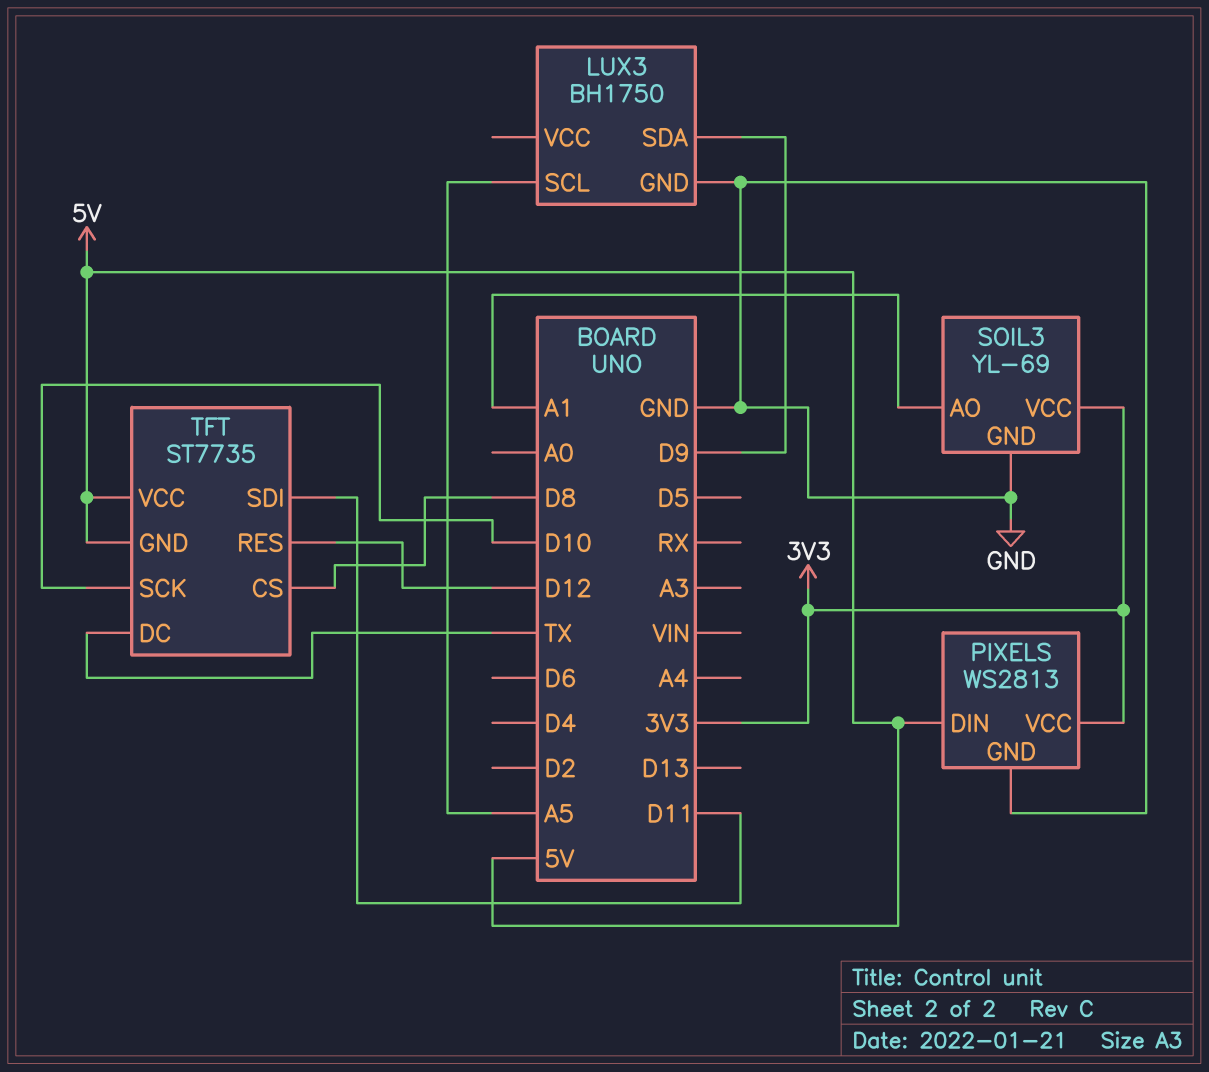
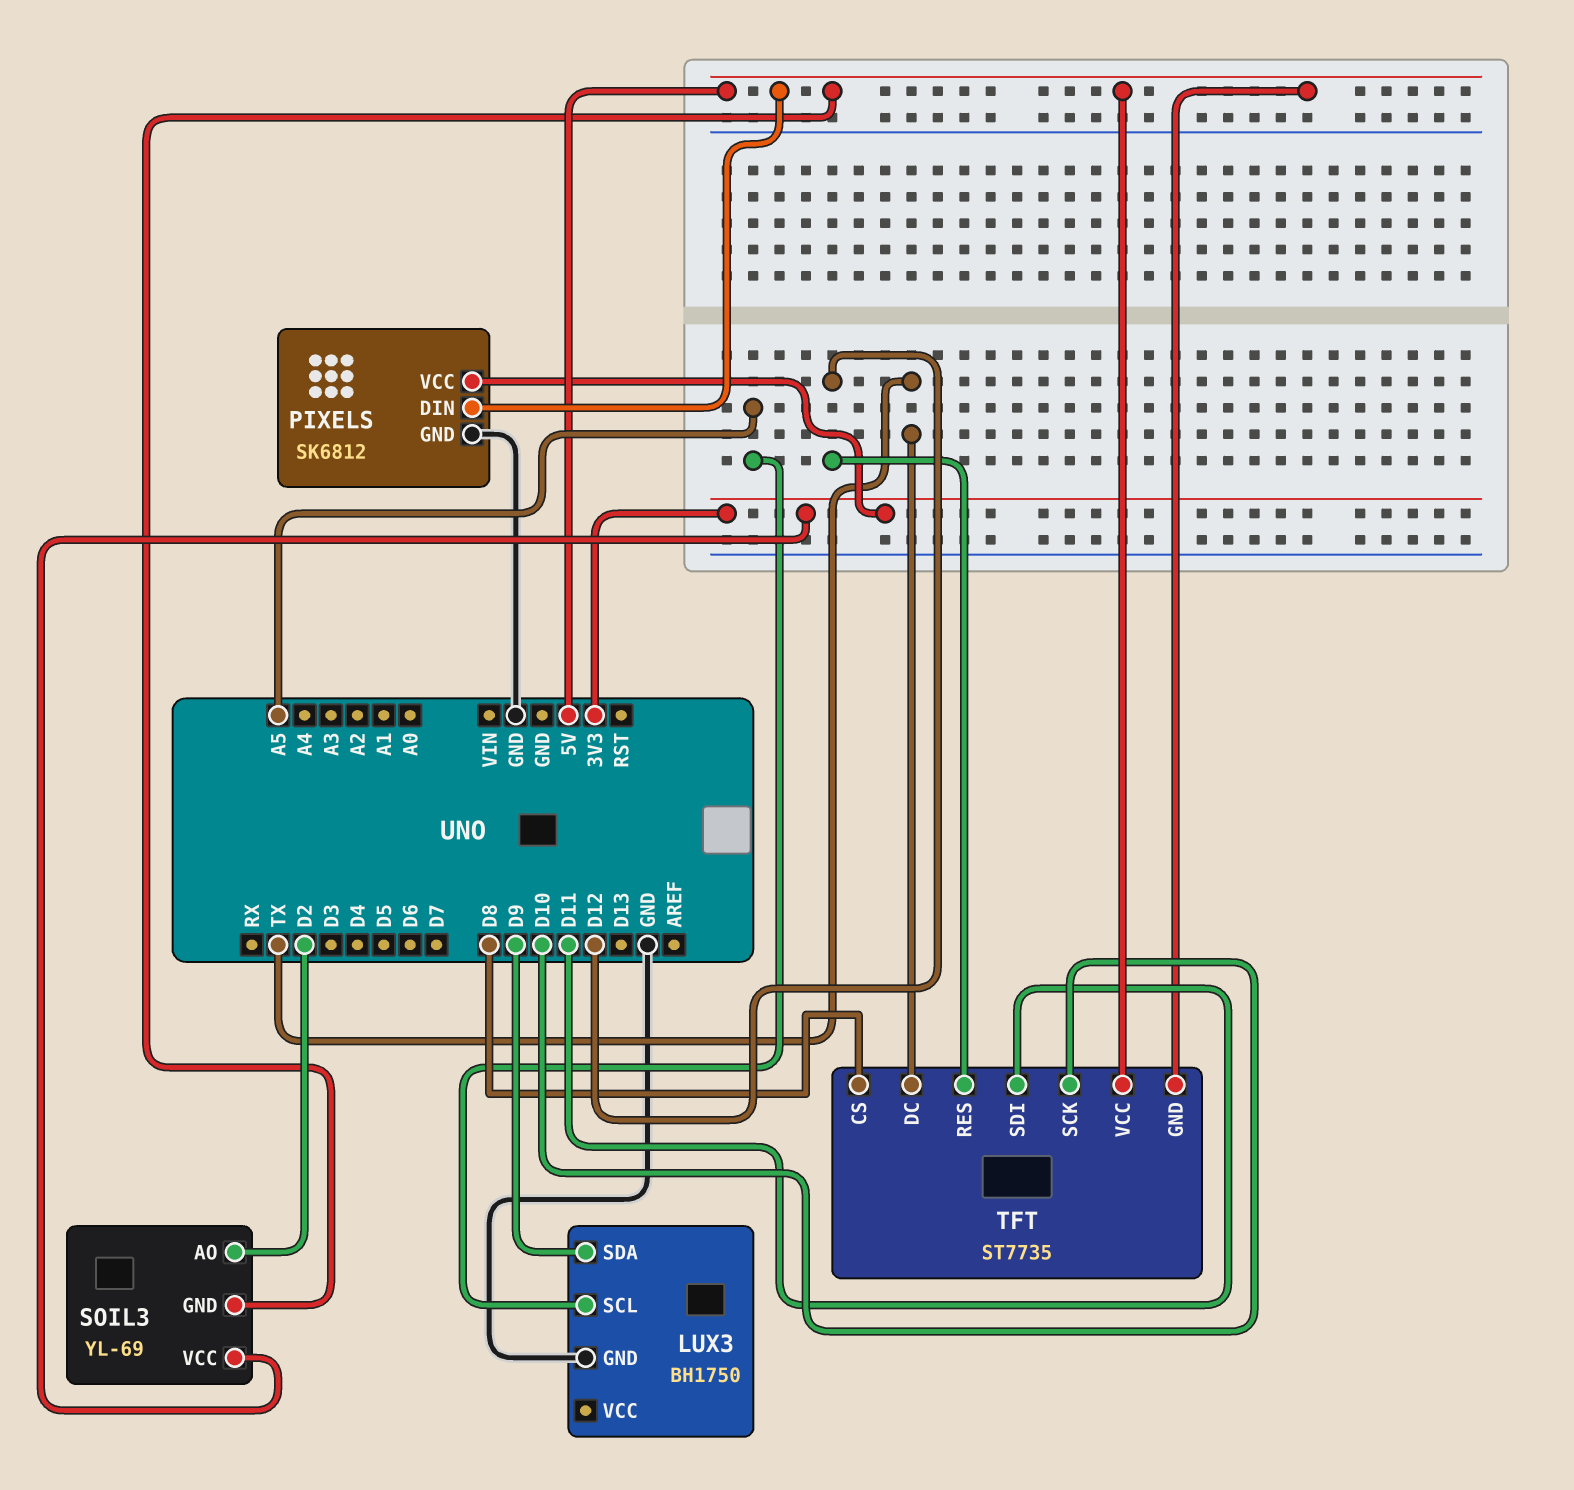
PIXELS: WS2813 -> SK6812
SOIL3 pin AO: A1 -> D2
SOIL3 pin GND: GND -> 5V

